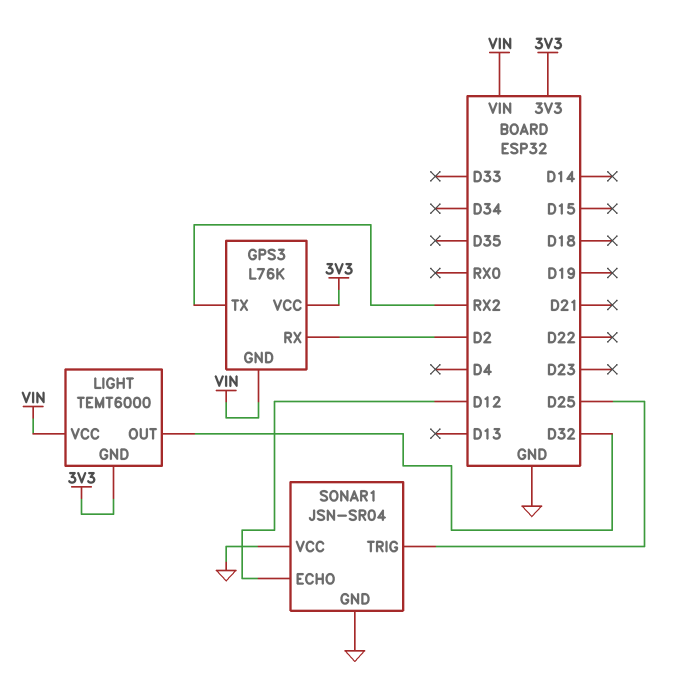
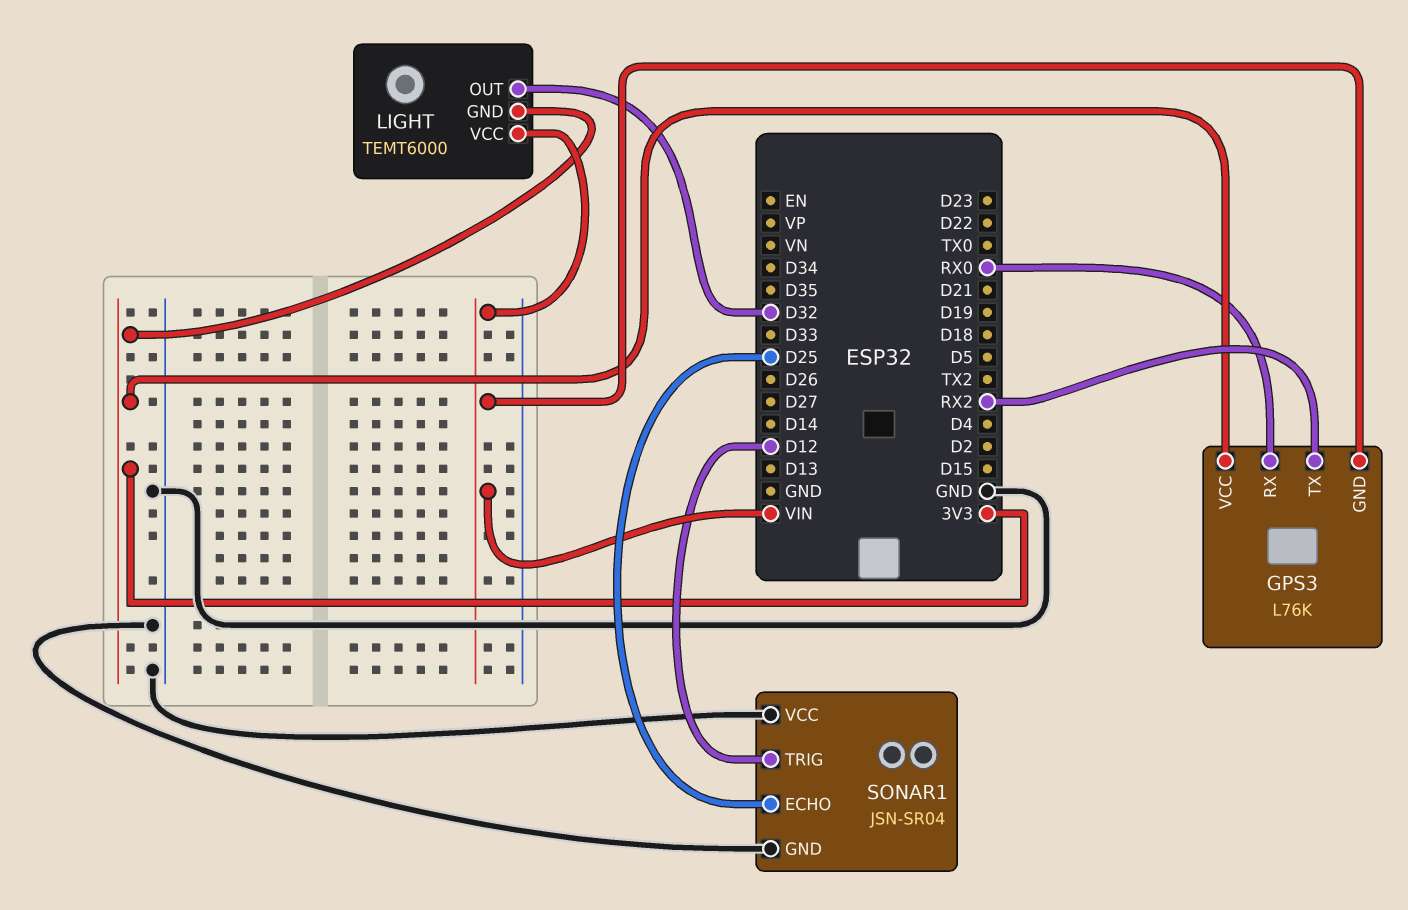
GPS3 pin RX: D2 -> RX0
SONAR1 pin ECHO: D12 -> D25
SONAR1 pin TRIG: D25 -> D12

